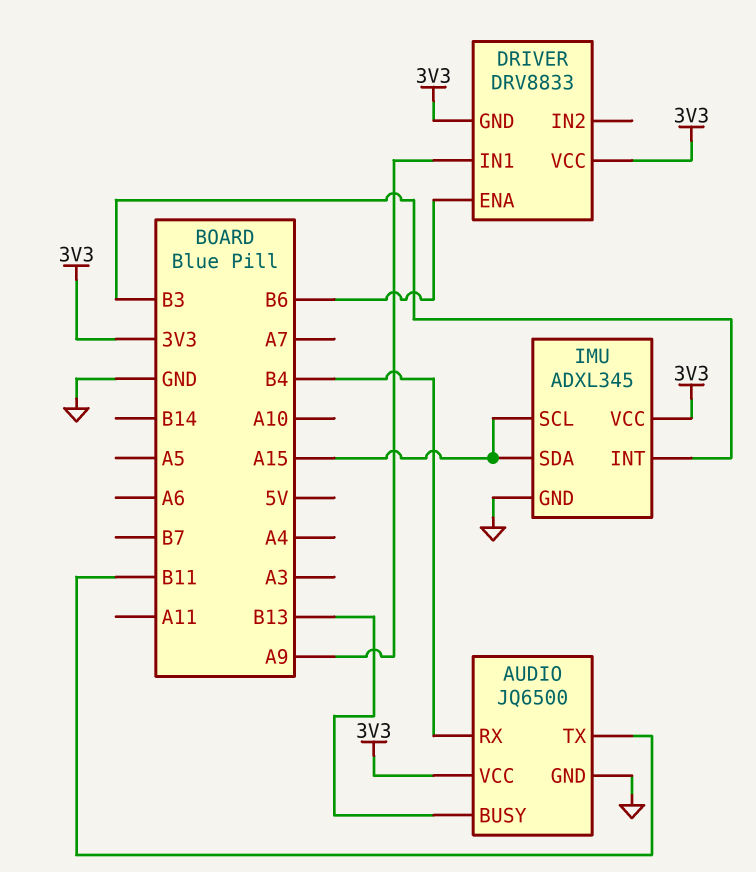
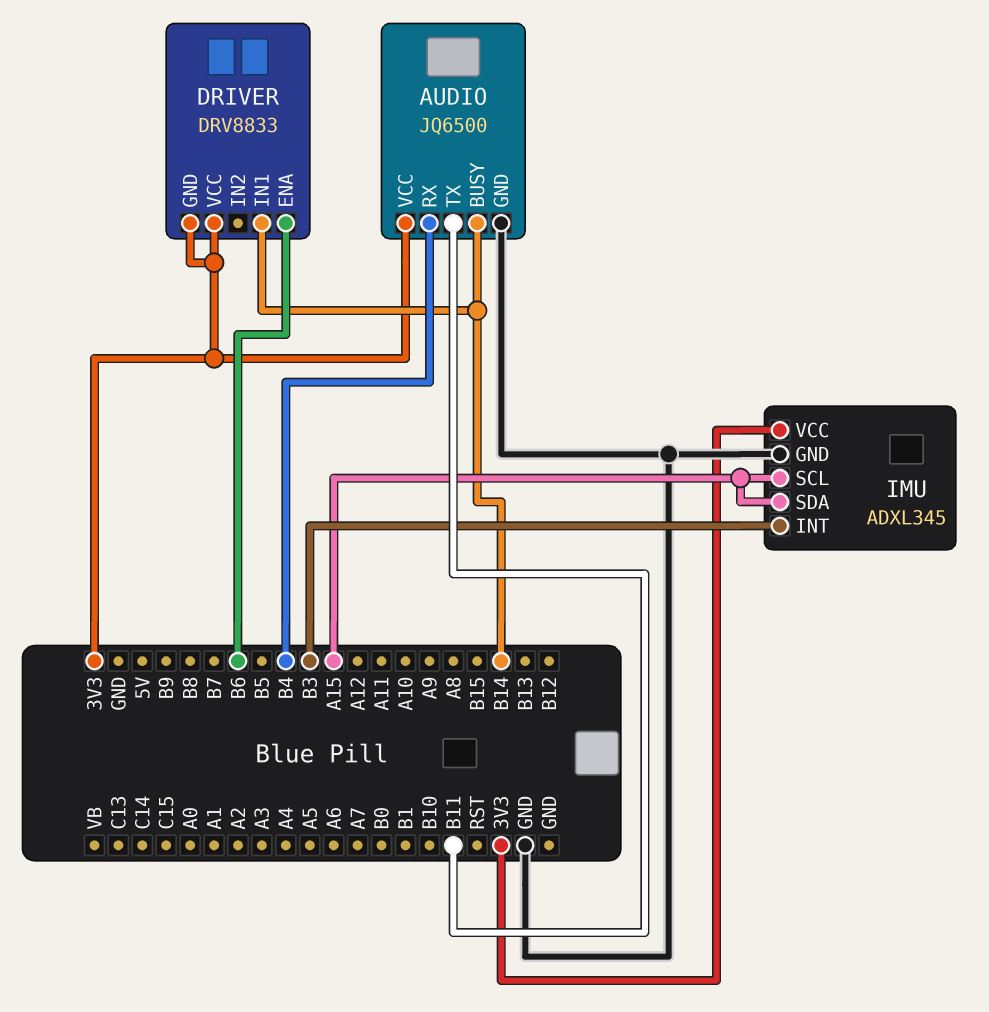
AUDIO pin BUSY: B13 -> B14
DRIVER pin IN1: A9 -> B14

